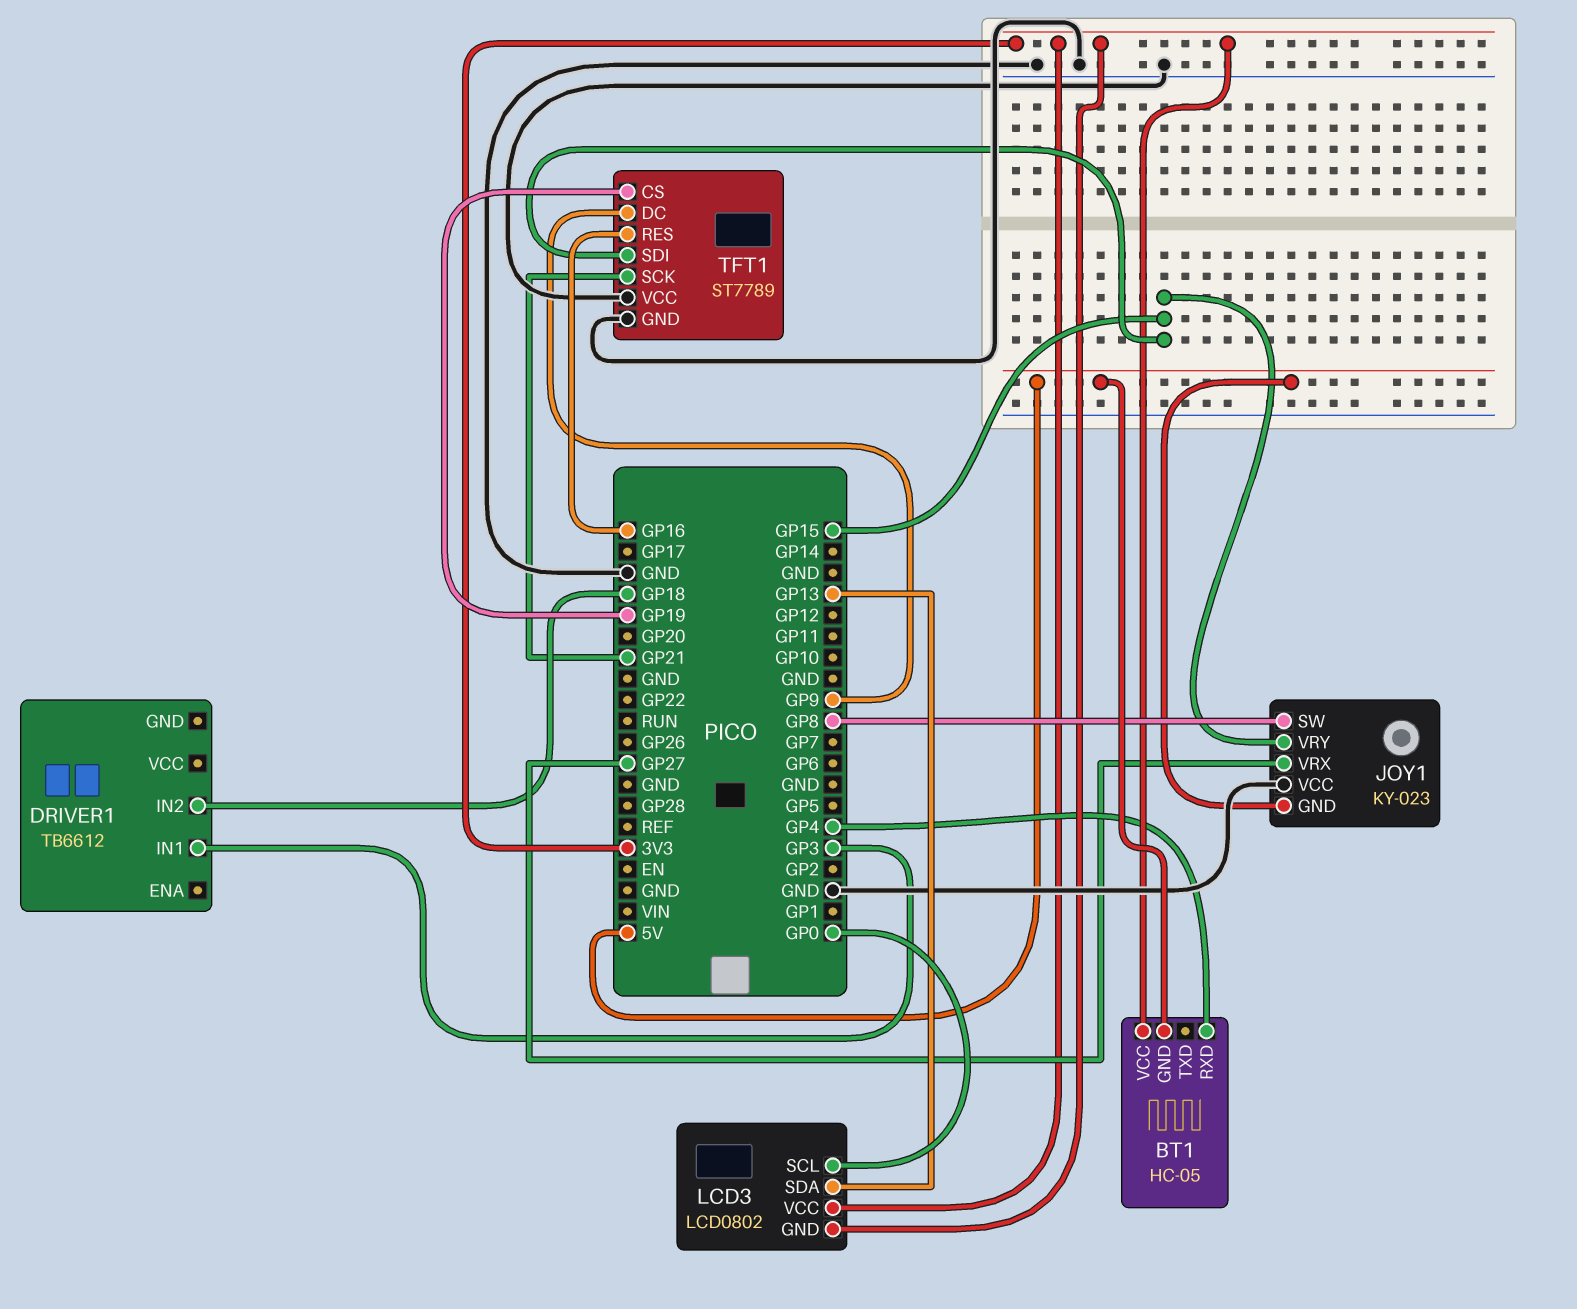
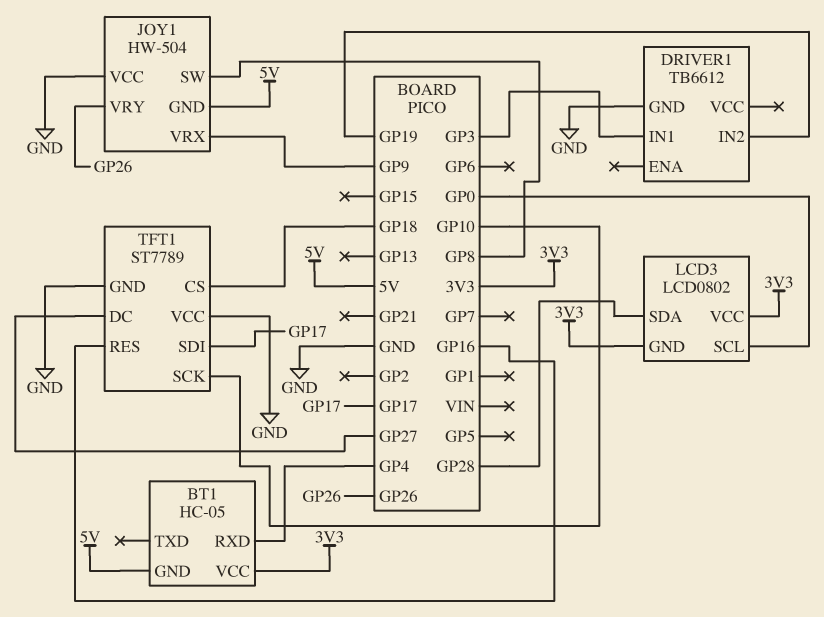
DRIVER1 pin GND: none -> GND
DRIVER1 pin IN2: GP18 -> GP19
JOY1: KY-023 -> HW-504
JOY1 pin VRX: GP27 -> GP9
JOY1 pin VRY: GP15 -> GP26
LCD3 pin SDA: GP13 -> GP28
TFT1 pin CS: GP19 -> GP18
TFT1 pin DC: GP9 -> GP27
TFT1 pin SCK: GP21 -> GP10
TFT1 pin SDI: GP15 -> GP17

